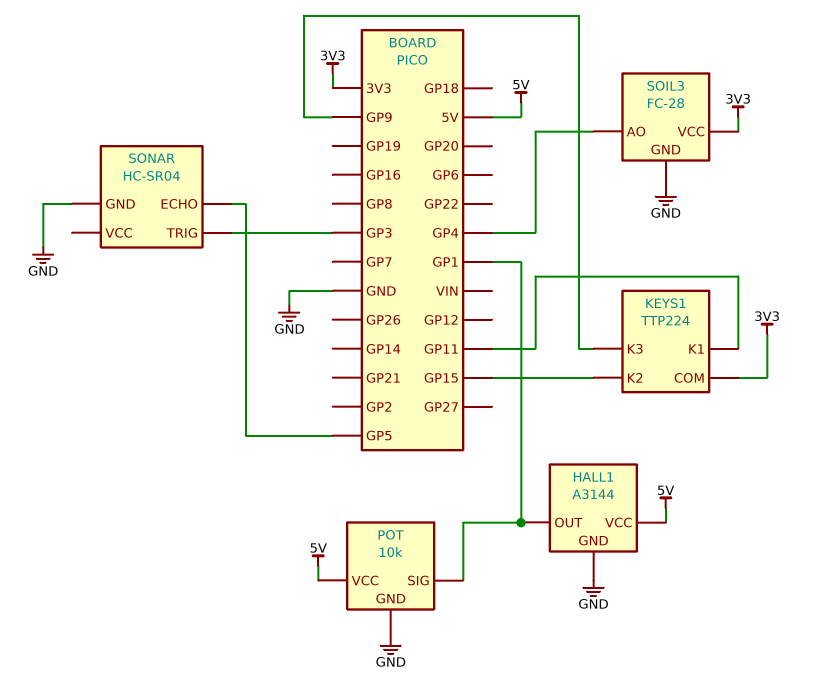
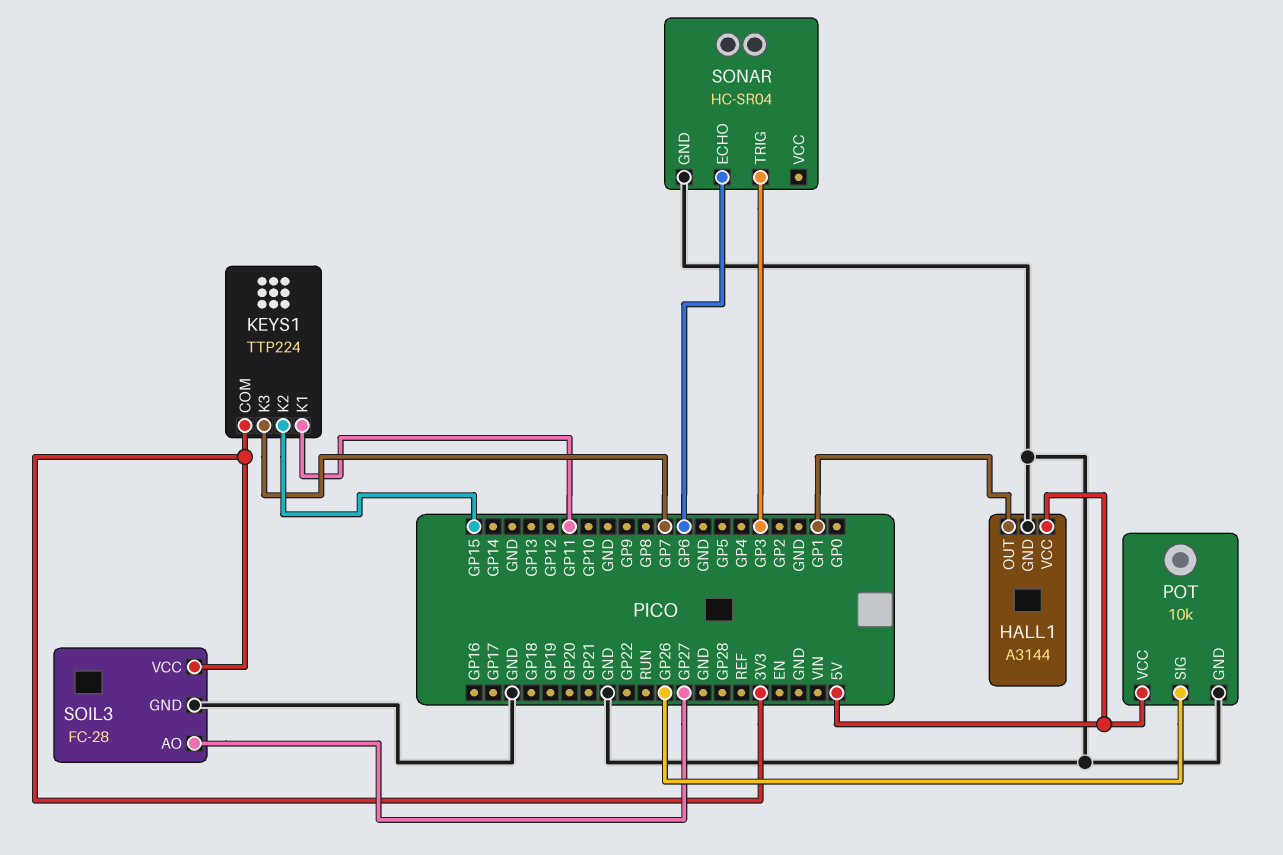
KEYS1 pin K3: GP9 -> GP7
POT pin SIG: GP1 -> GP26
SOIL3 pin AO: GP4 -> GP27
SONAR pin ECHO: GP5 -> GP6

